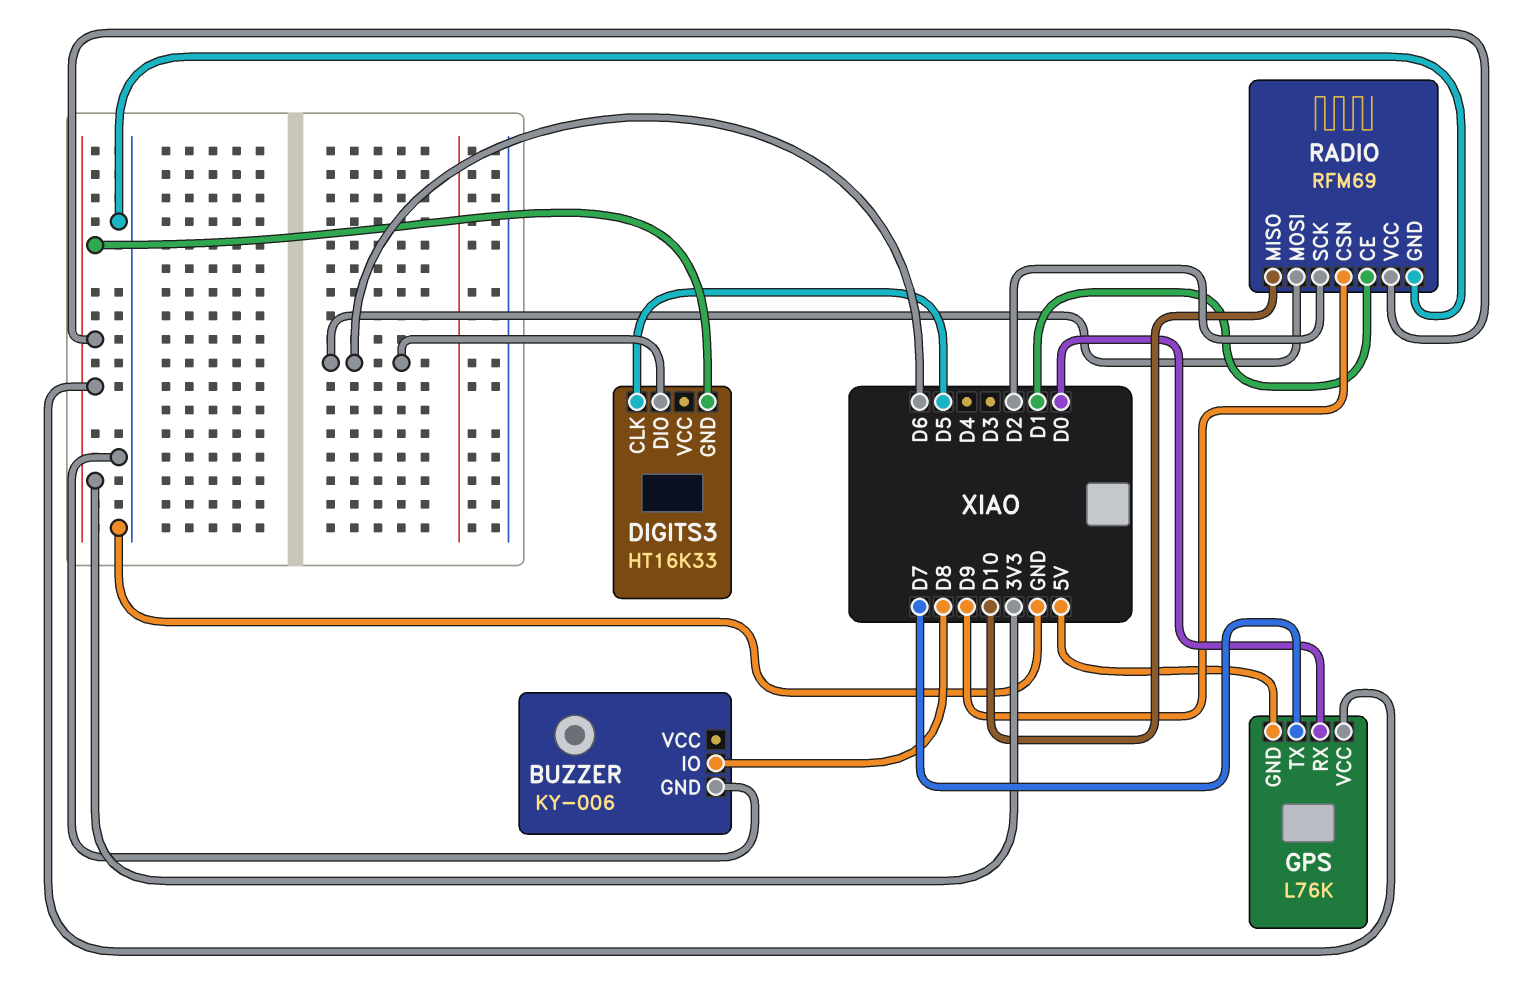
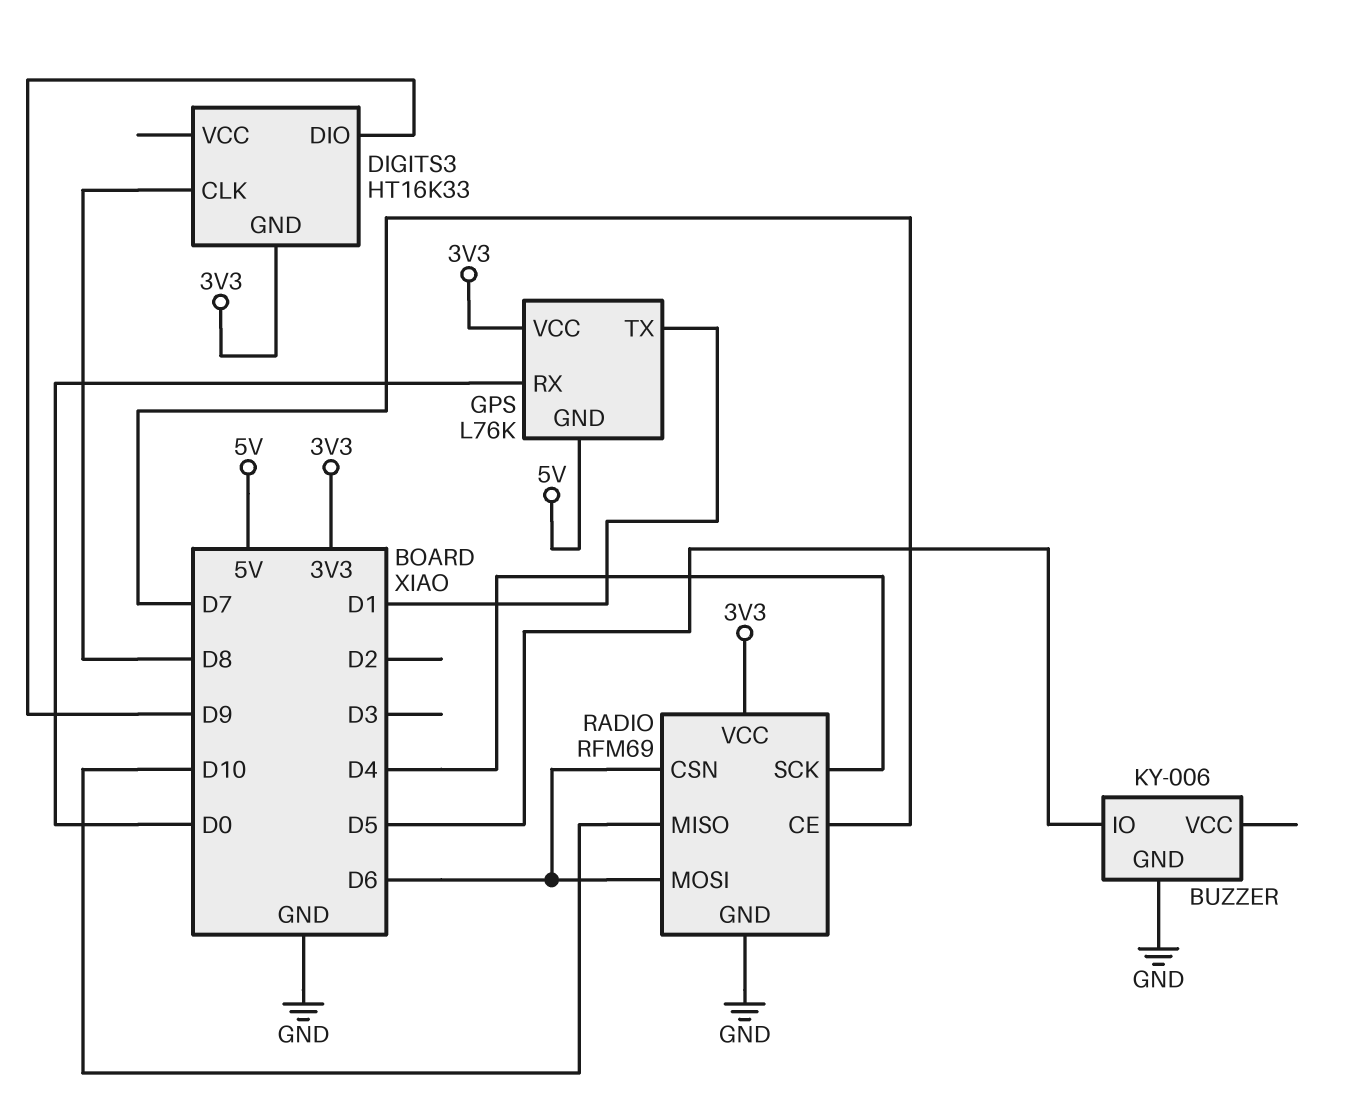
BUZZER pin IO: D8 -> D5
DIGITS3 pin CLK: D5 -> D8
DIGITS3 pin DIO: D6 -> D9
GPS pin TX: D7 -> D1
RADIO pin CE: D1 -> D7
RADIO pin CSN: D9 -> D6
RADIO pin SCK: D2 -> D4

